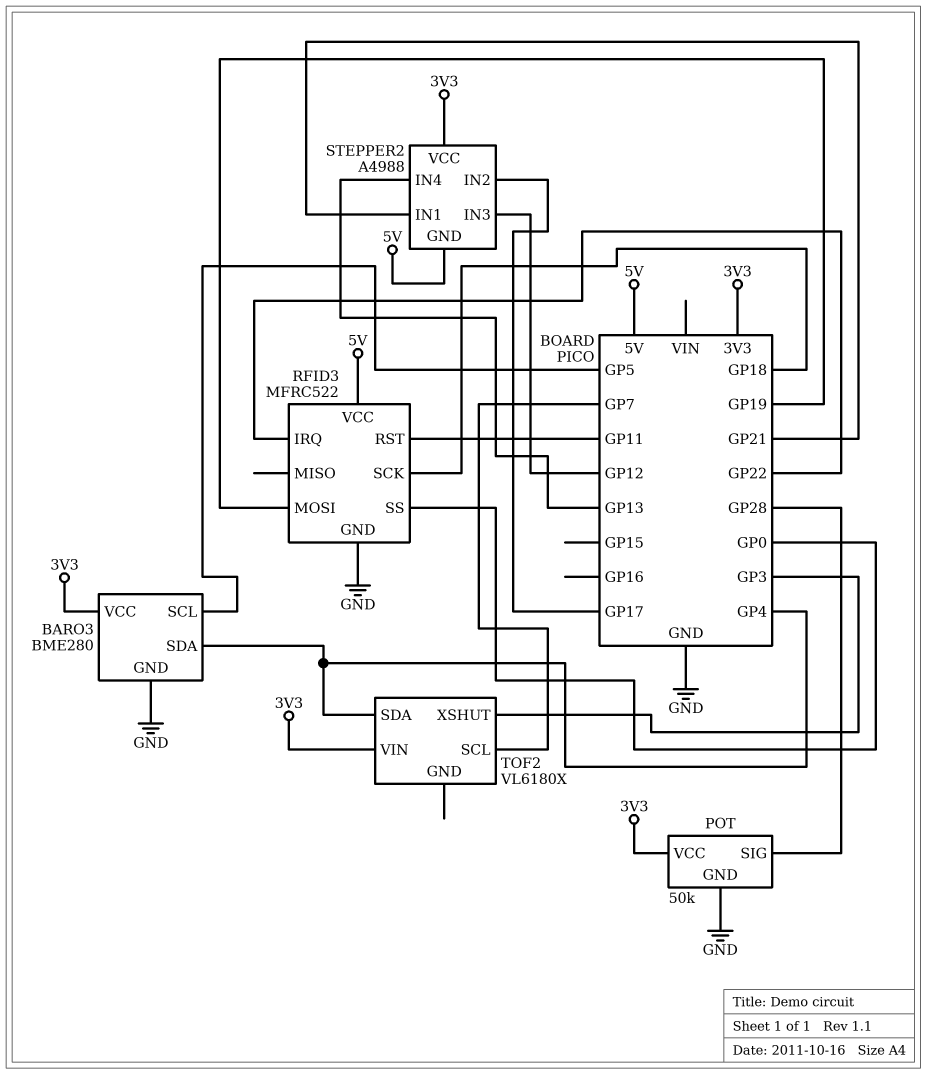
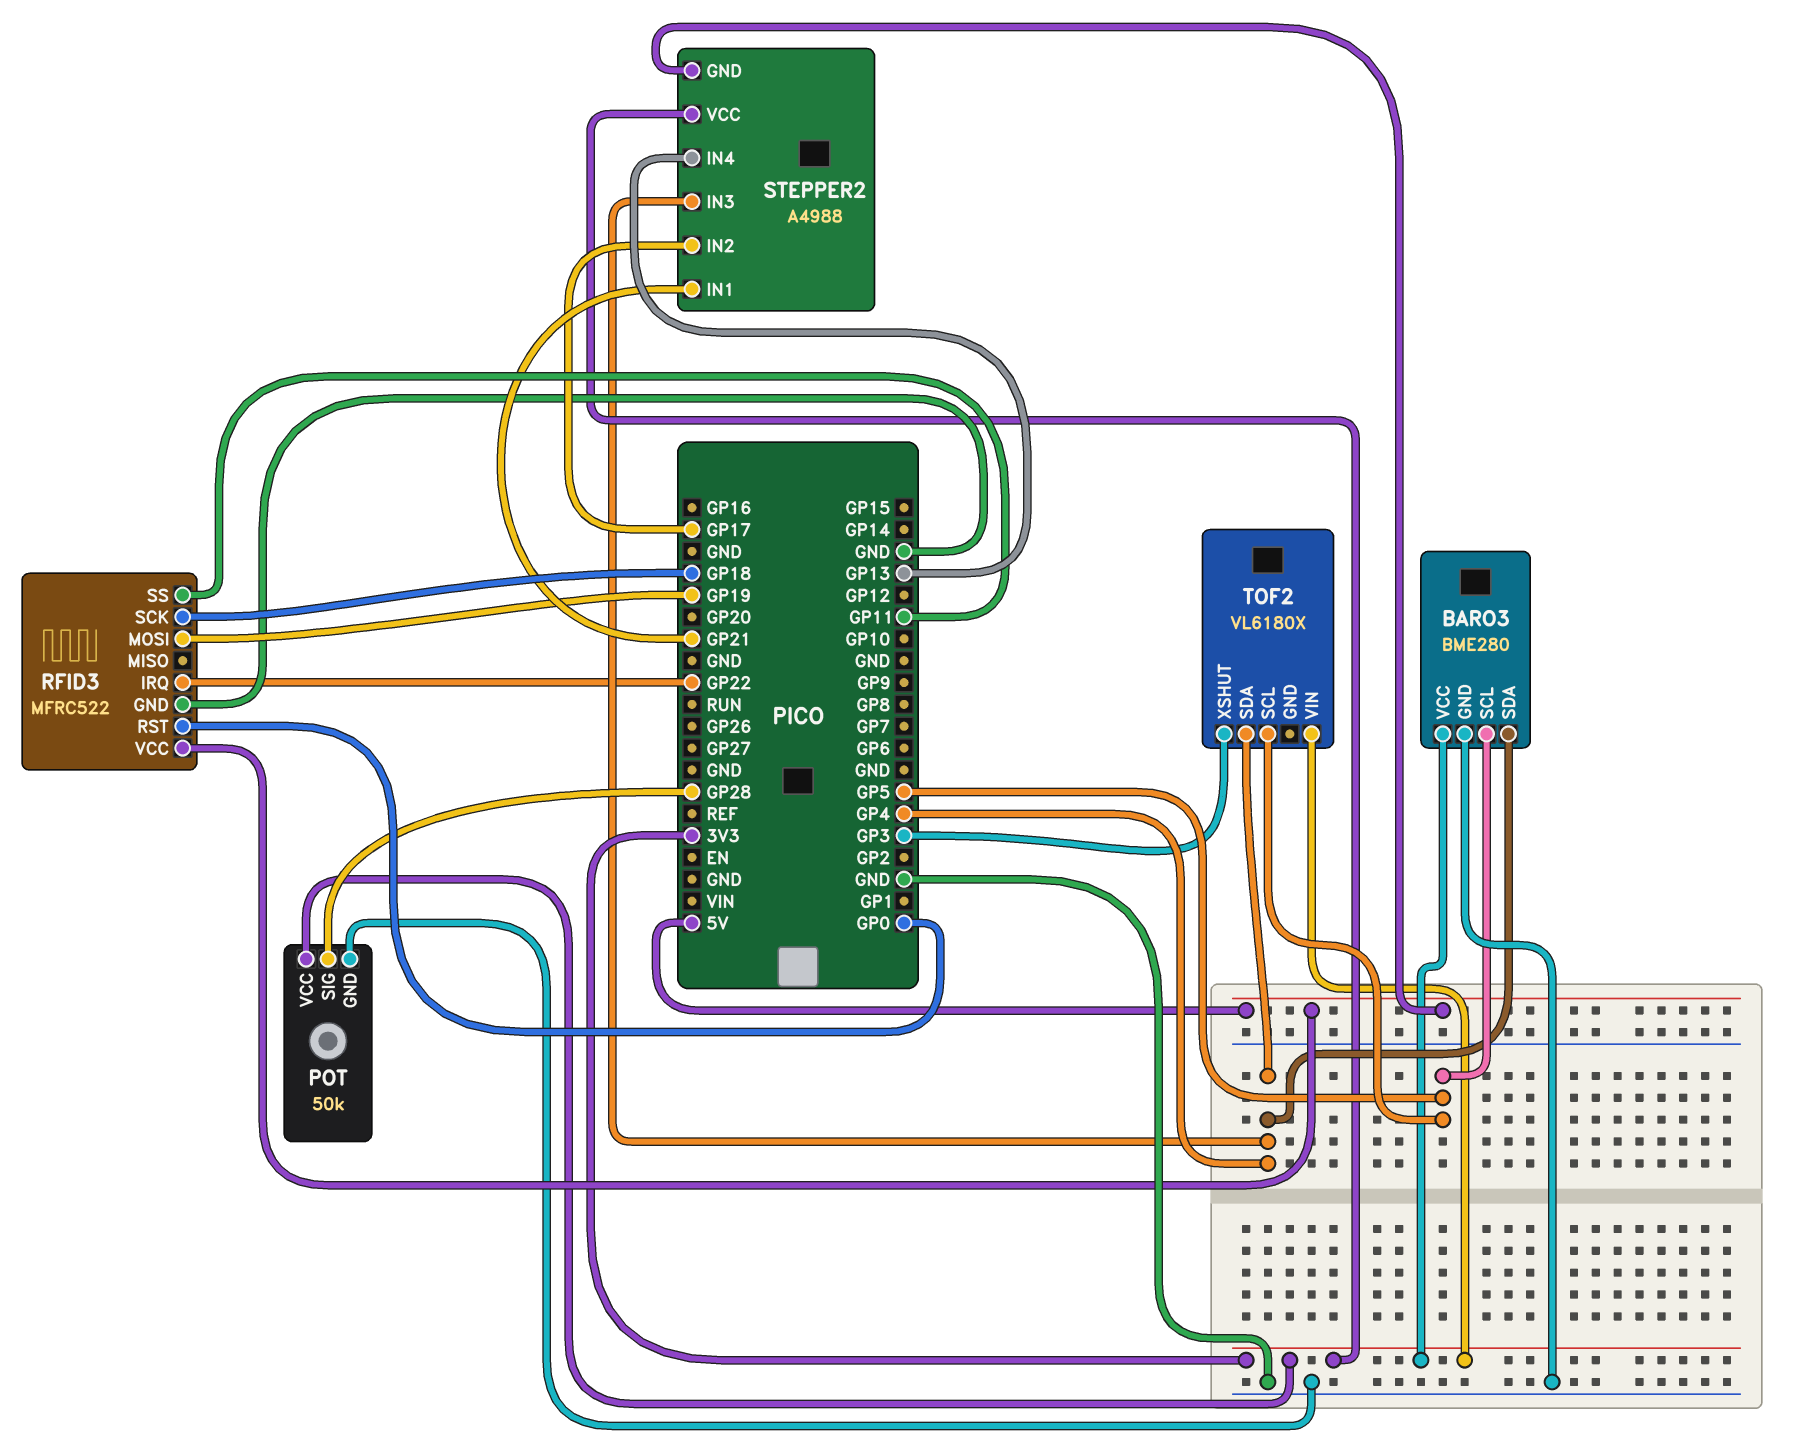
RFID3 pin RST: GP11 -> GP0
RFID3 pin SS: GP0 -> GP11
STEPPER2 pin IN3: GP12 -> GP4
TOF2 pin SCL: GP7 -> GP5

